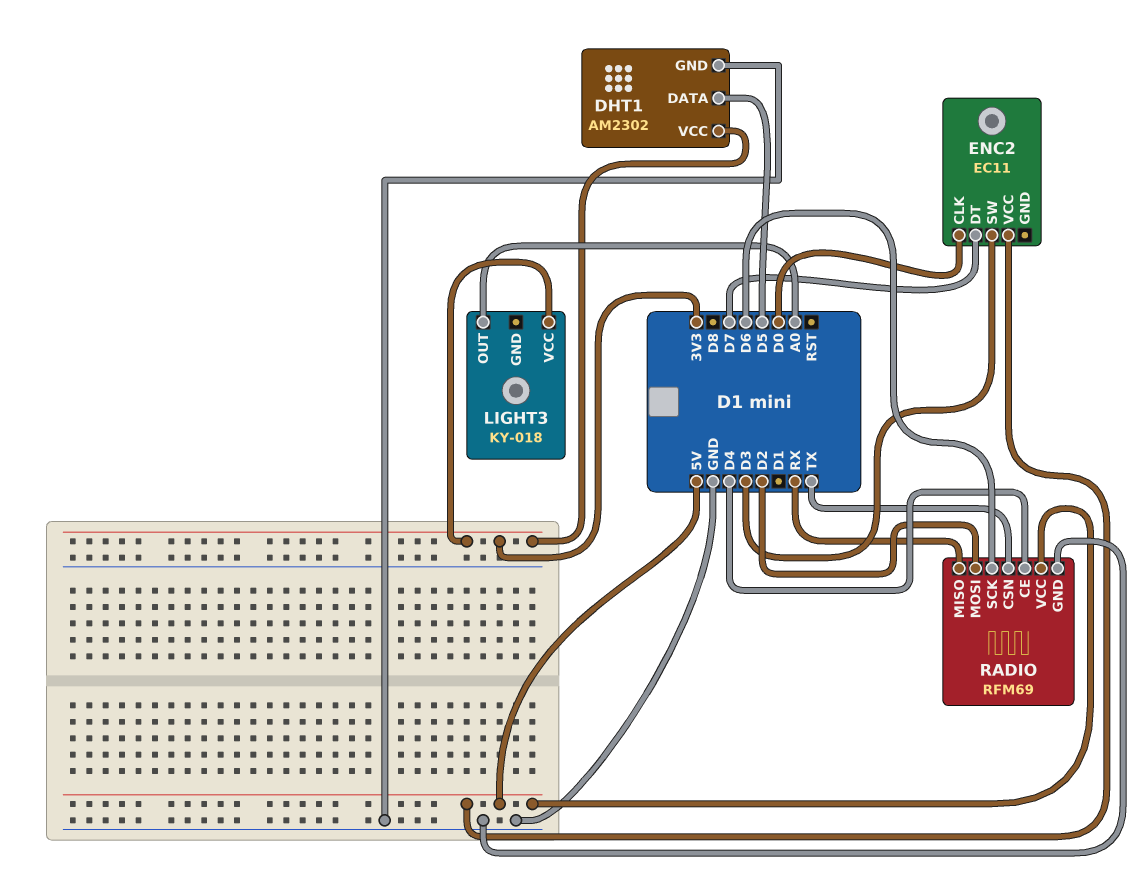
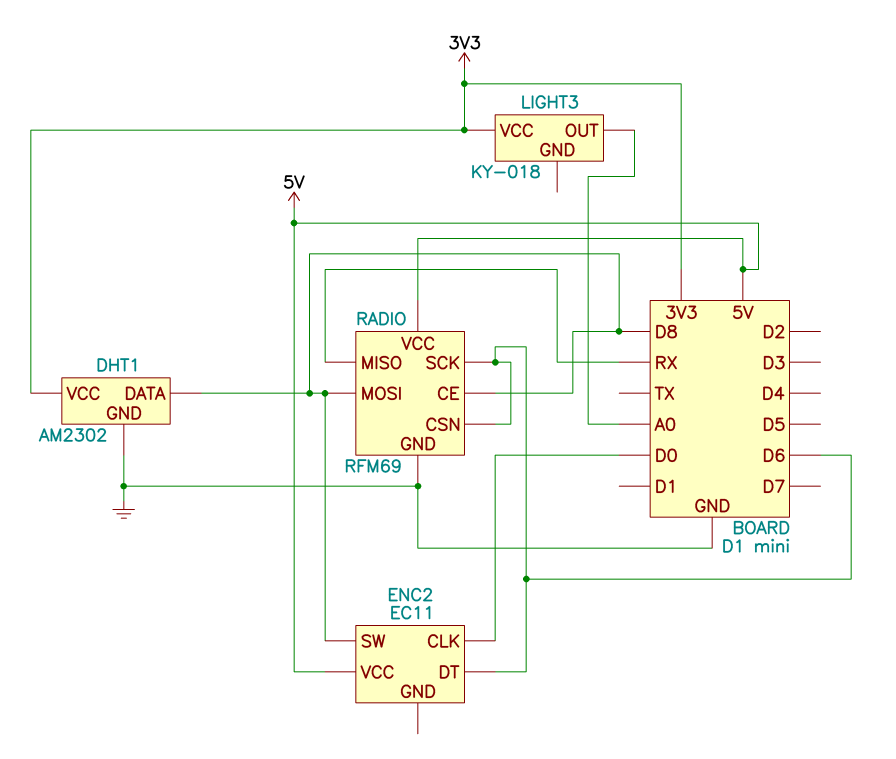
DHT1 pin DATA: D5 -> D8
ENC2 pin DT: D7 -> D6
ENC2 pin SW: D3 -> D8
RADIO pin CE: D4 -> D8
RADIO pin CSN: TX -> D6
RADIO pin MOSI: D2 -> D8

